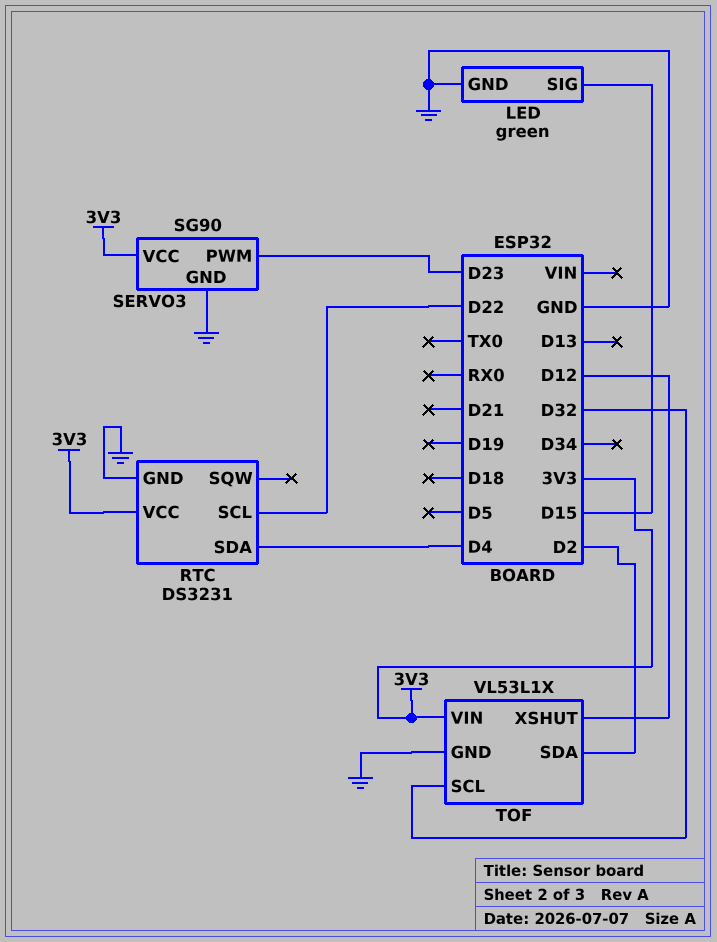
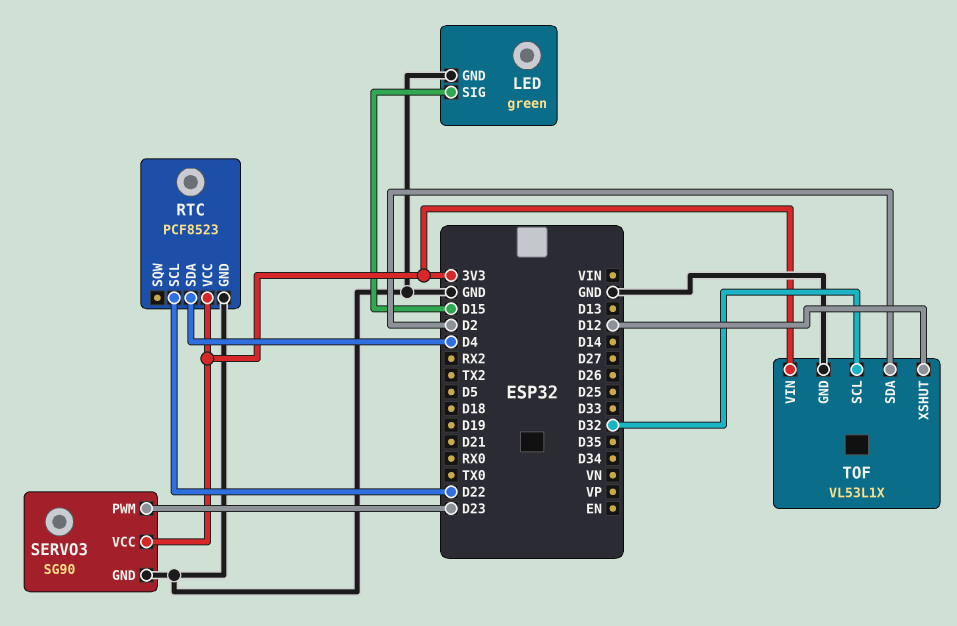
RTC: DS3231 -> PCF8523

